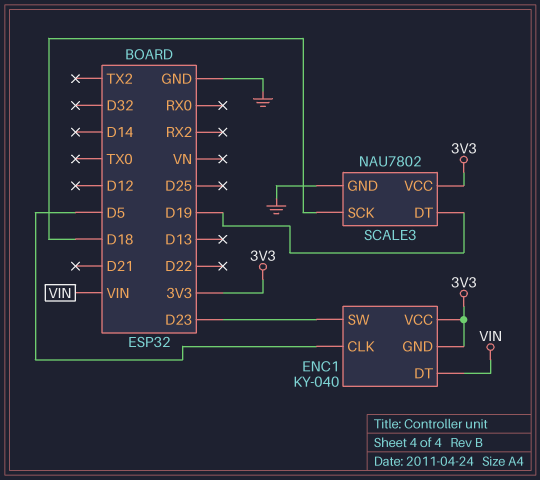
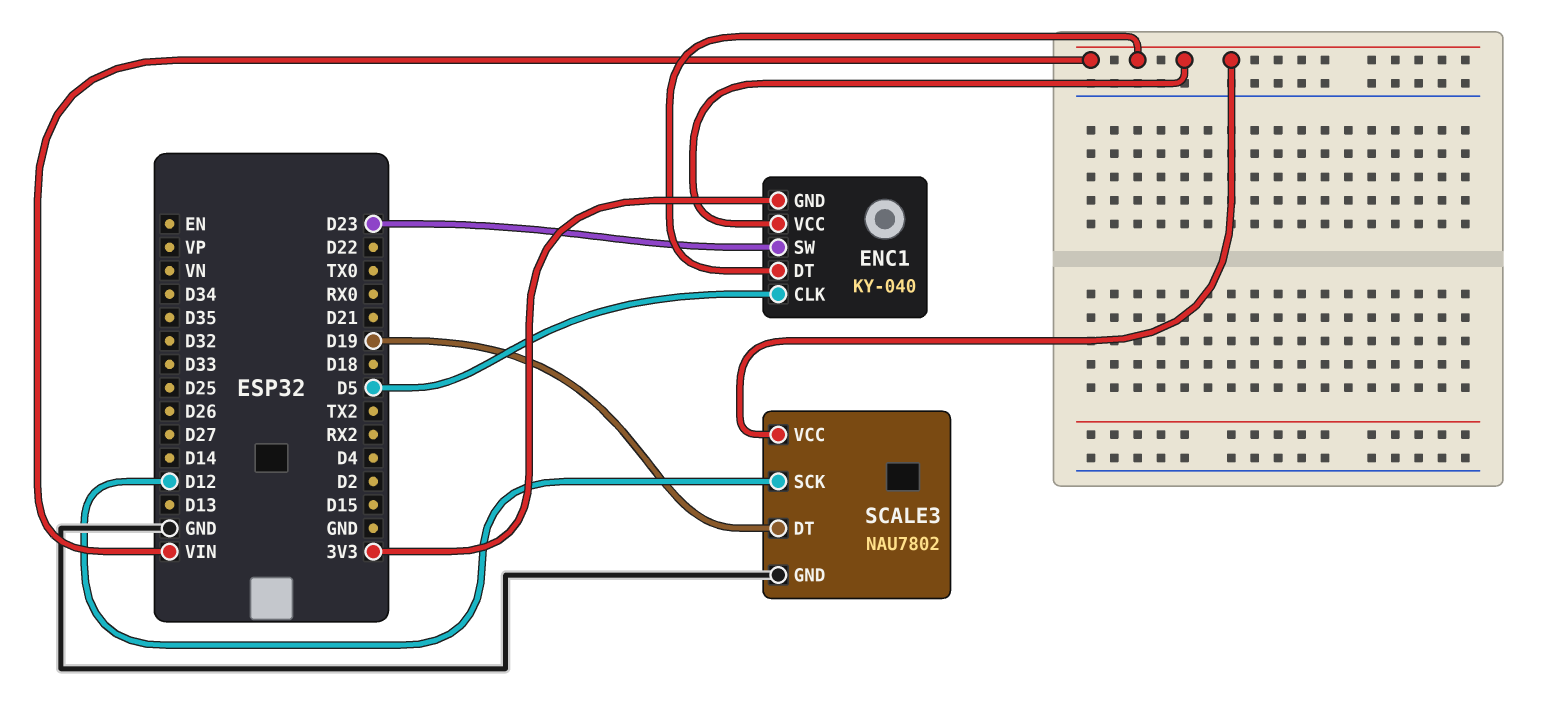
ENC1 pin VCC: 3V3 -> VIN
SCALE3 pin SCK: D18 -> D12
SCALE3 pin VCC: 3V3 -> VIN

